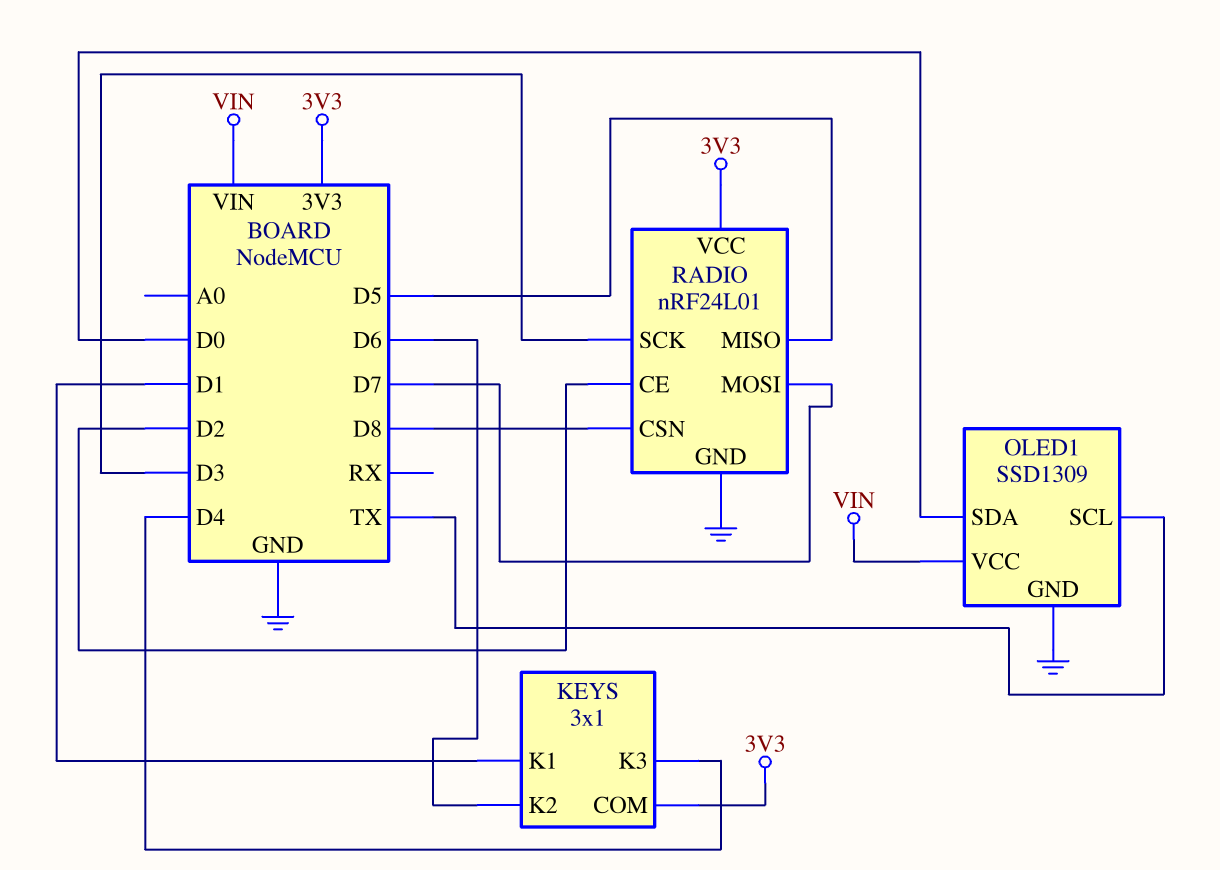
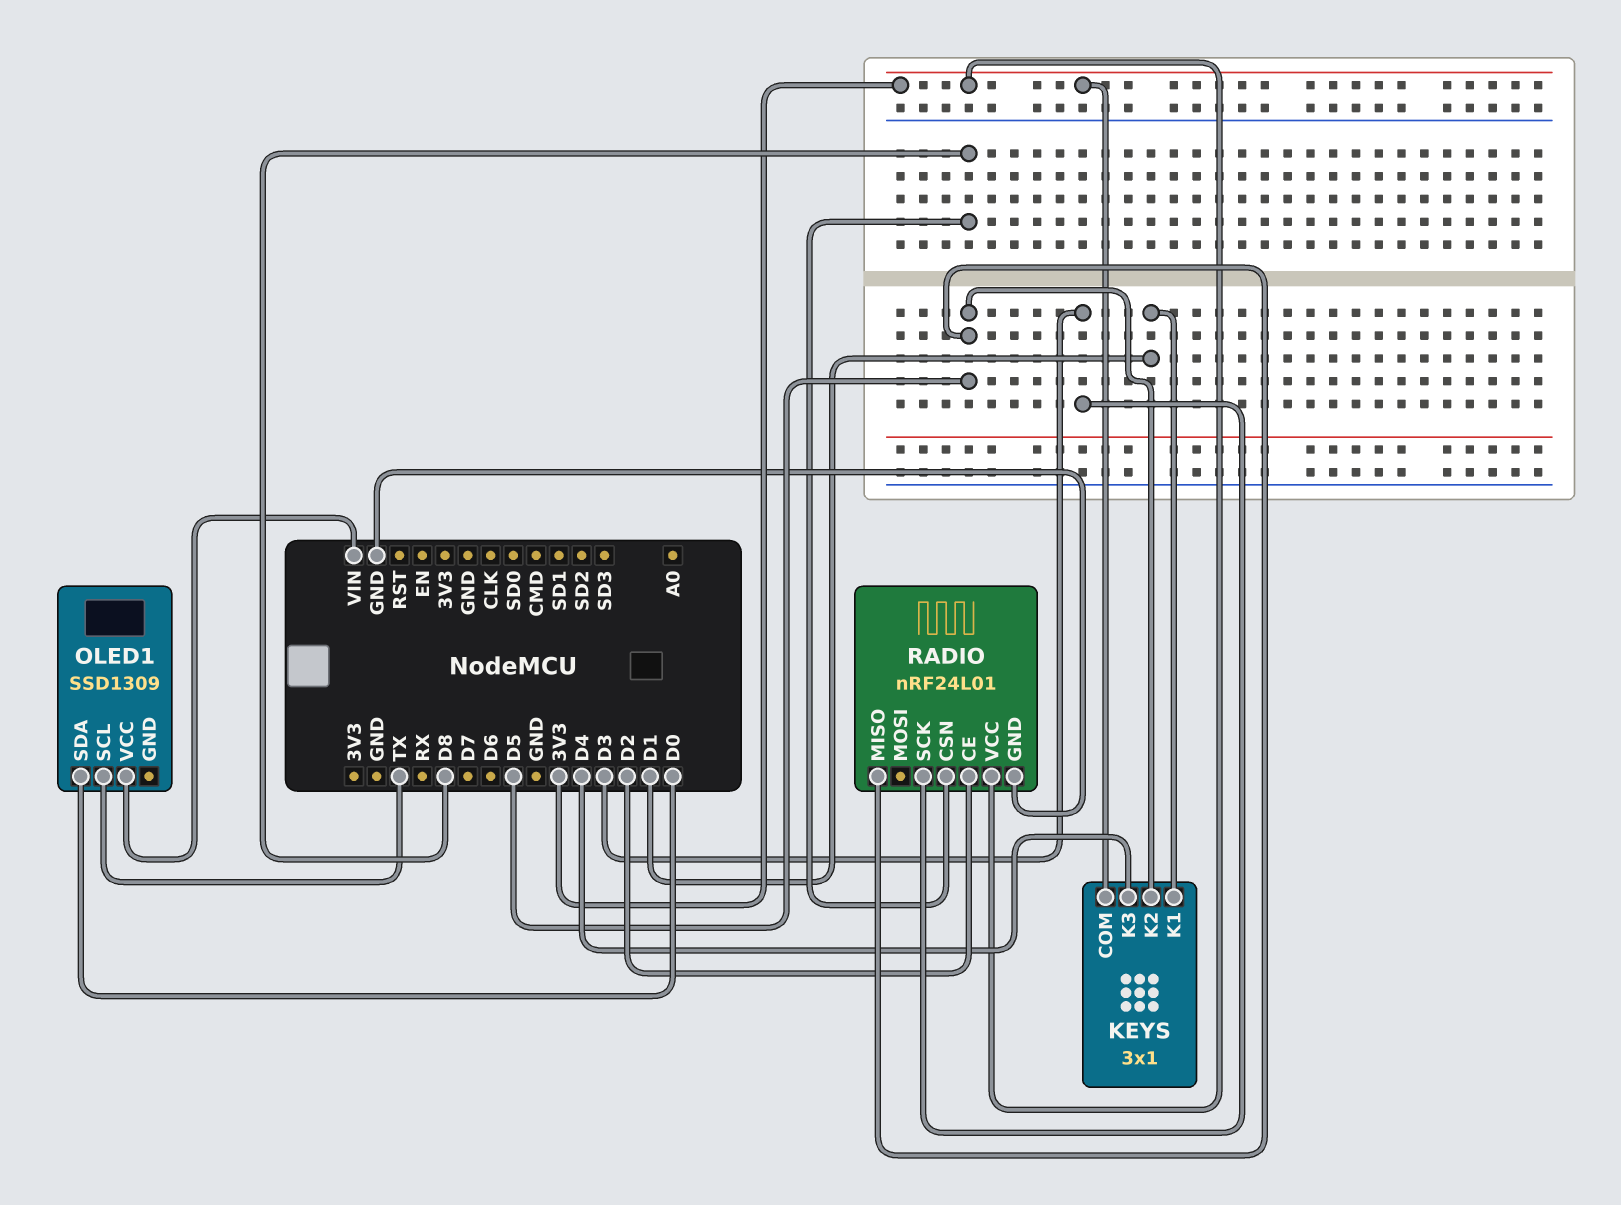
KEYS pin K2: D6 -> D5
OLED1 pin GND: GND -> none
RADIO pin MOSI: D7 -> none

